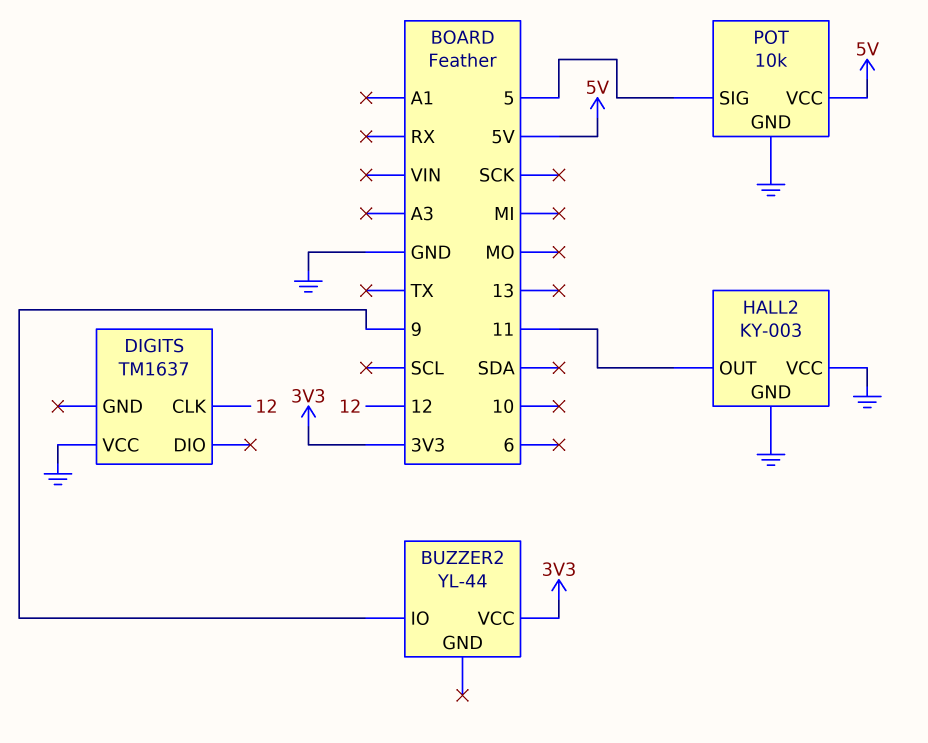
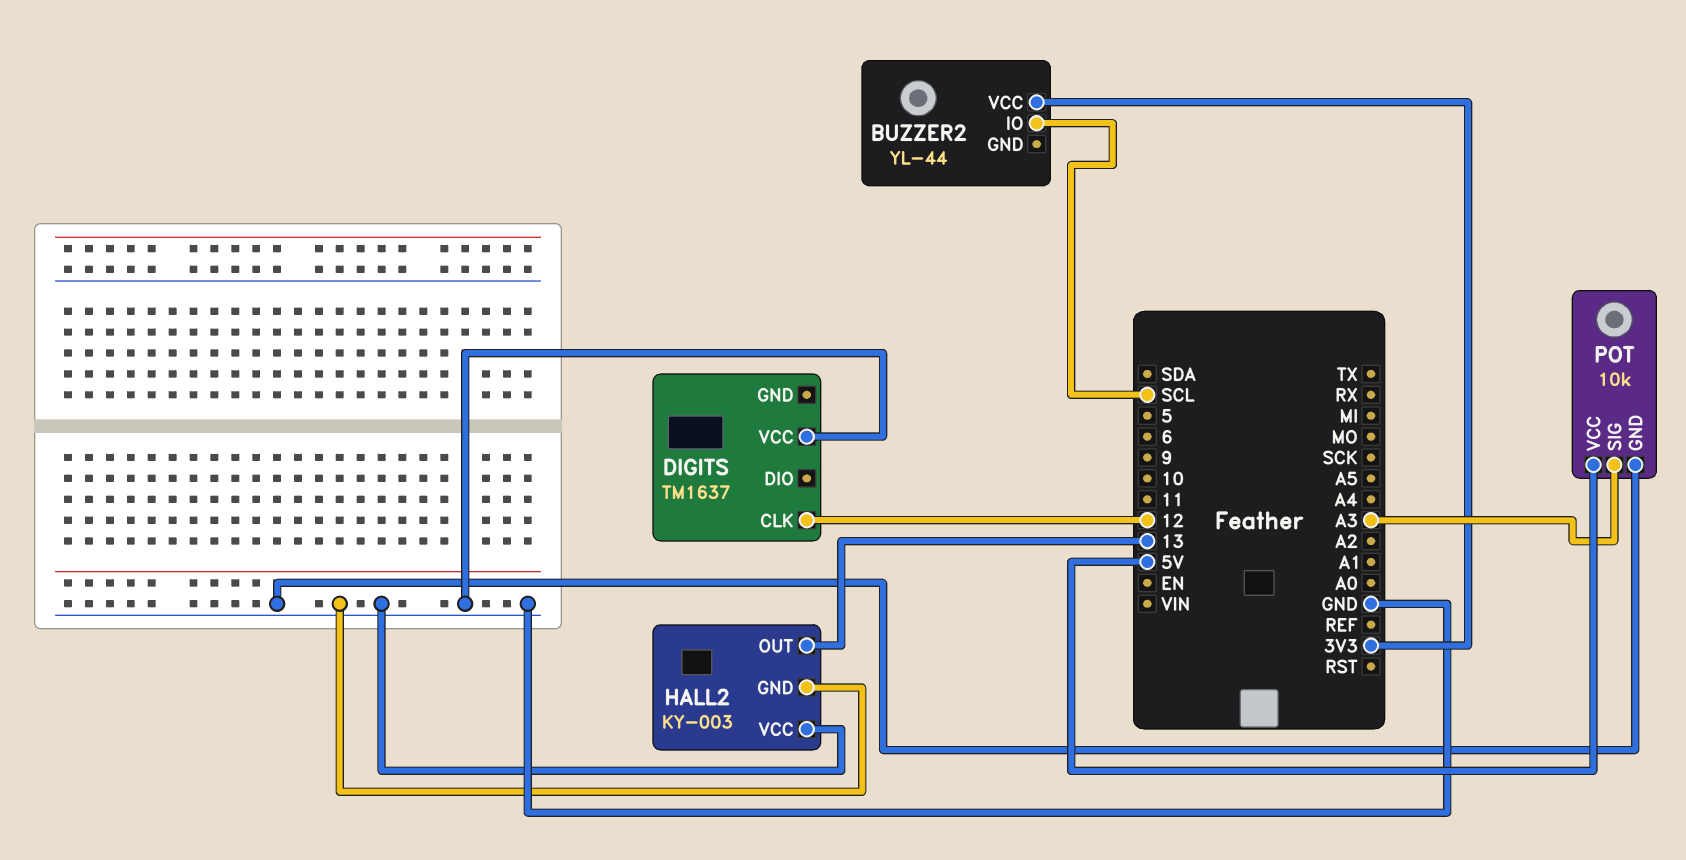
BUZZER2 pin IO: 9 -> SCL
HALL2 pin OUT: 11 -> 13
POT pin SIG: 5 -> A3

